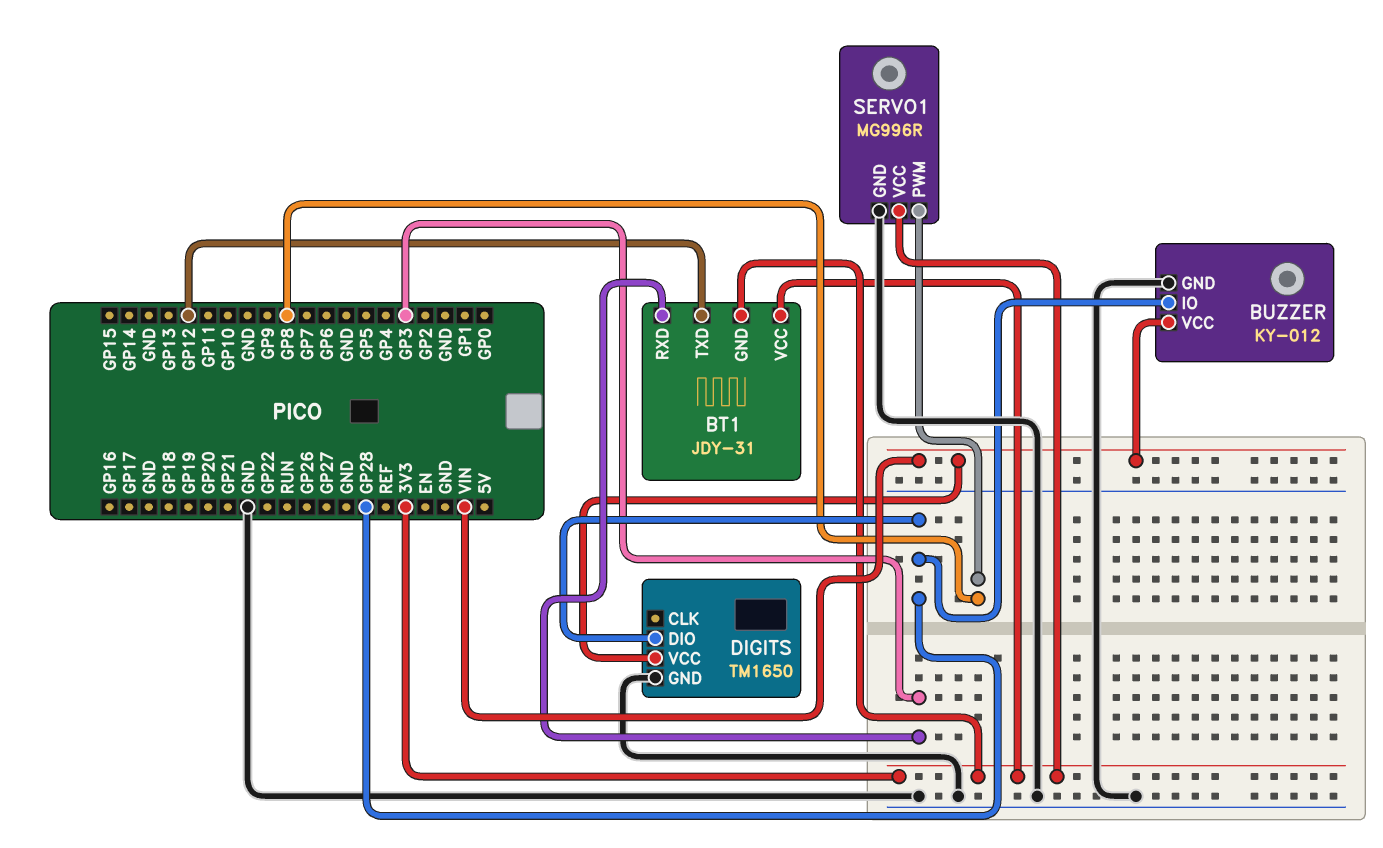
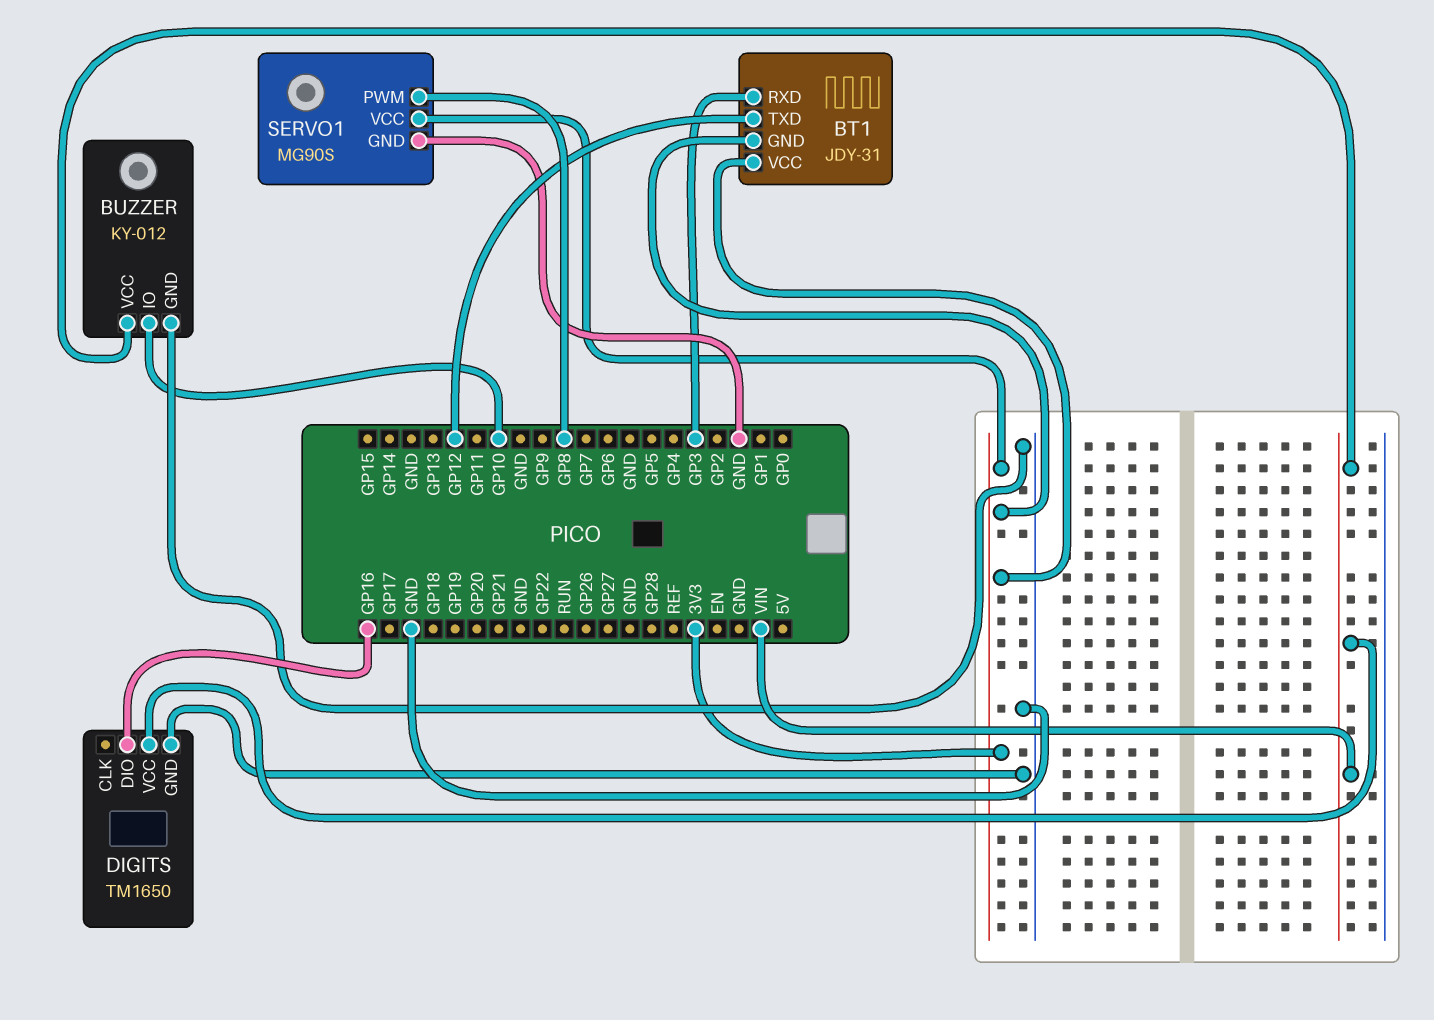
BUZZER pin IO: GP28 -> GP10
DIGITS pin DIO: GP28 -> GP16
SERVO1: MG996R -> MG90S

